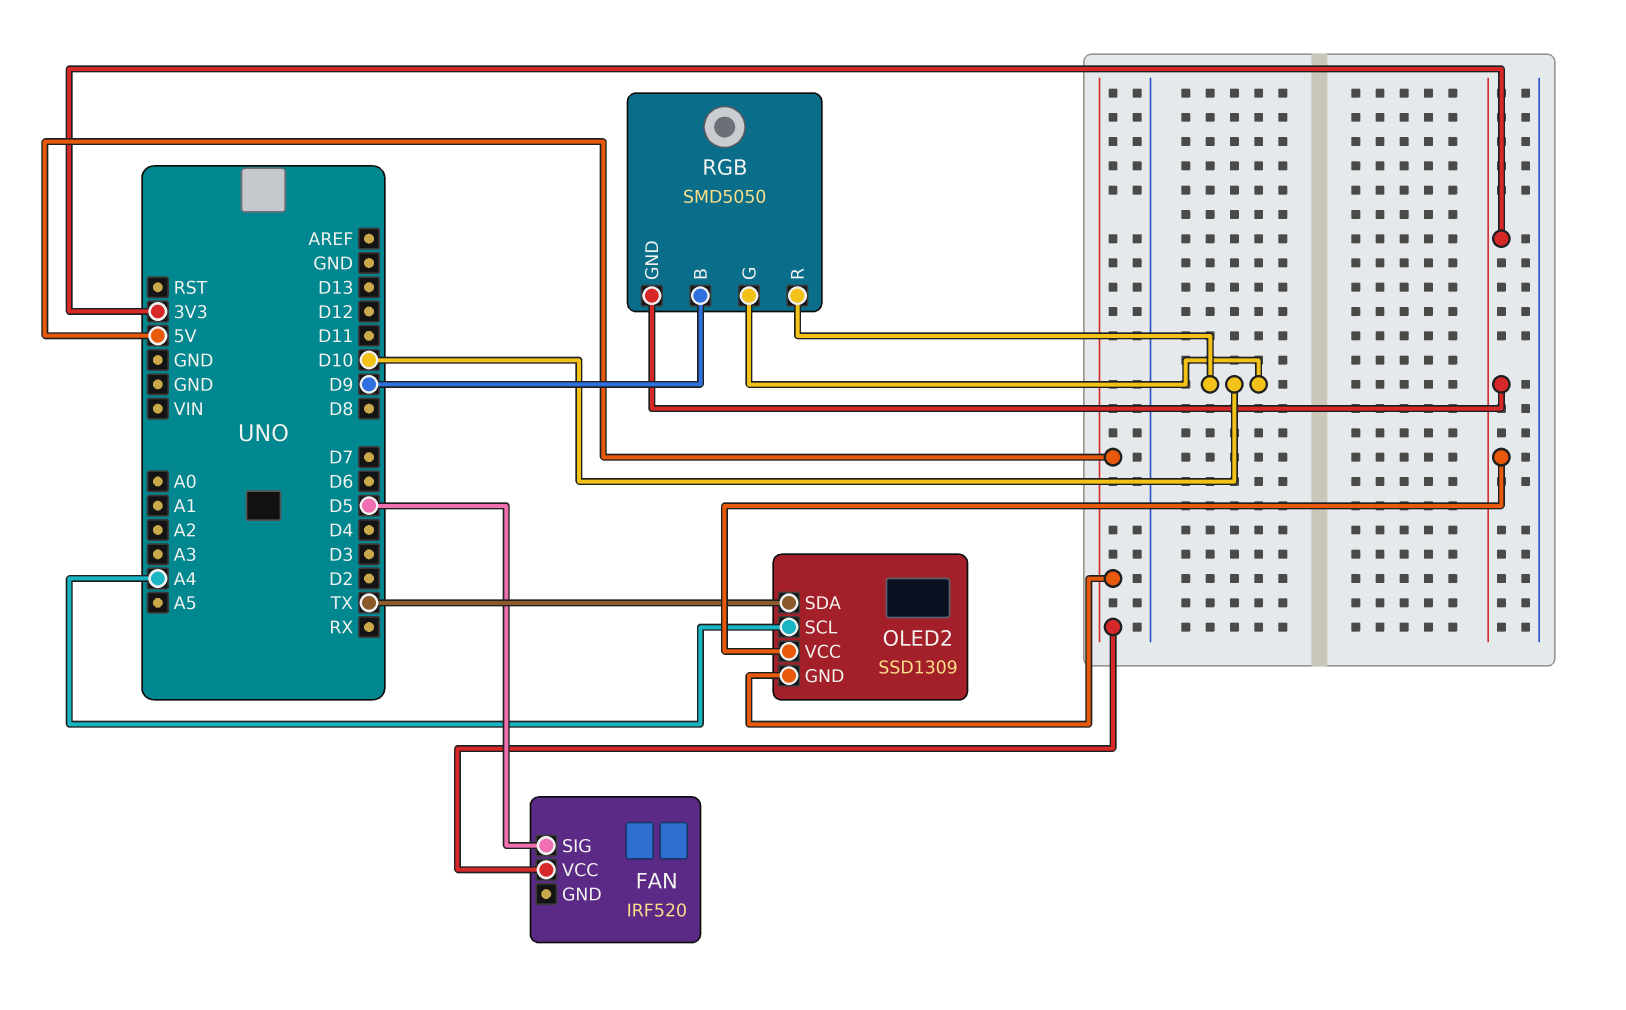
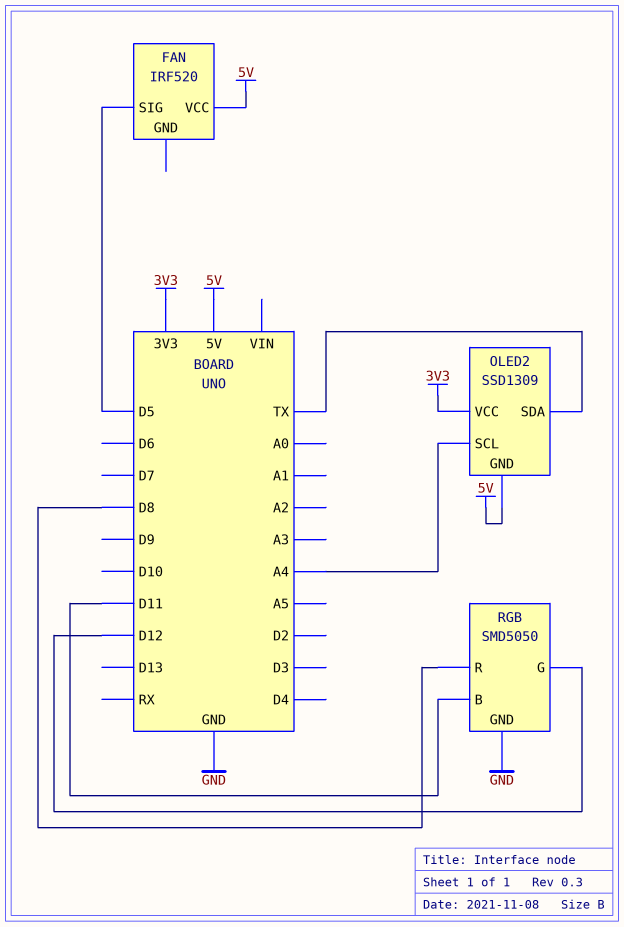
RGB pin B: D9 -> D11
RGB pin G: D10 -> D12
RGB pin GND: 3V3 -> GND
RGB pin R: D10 -> D8

